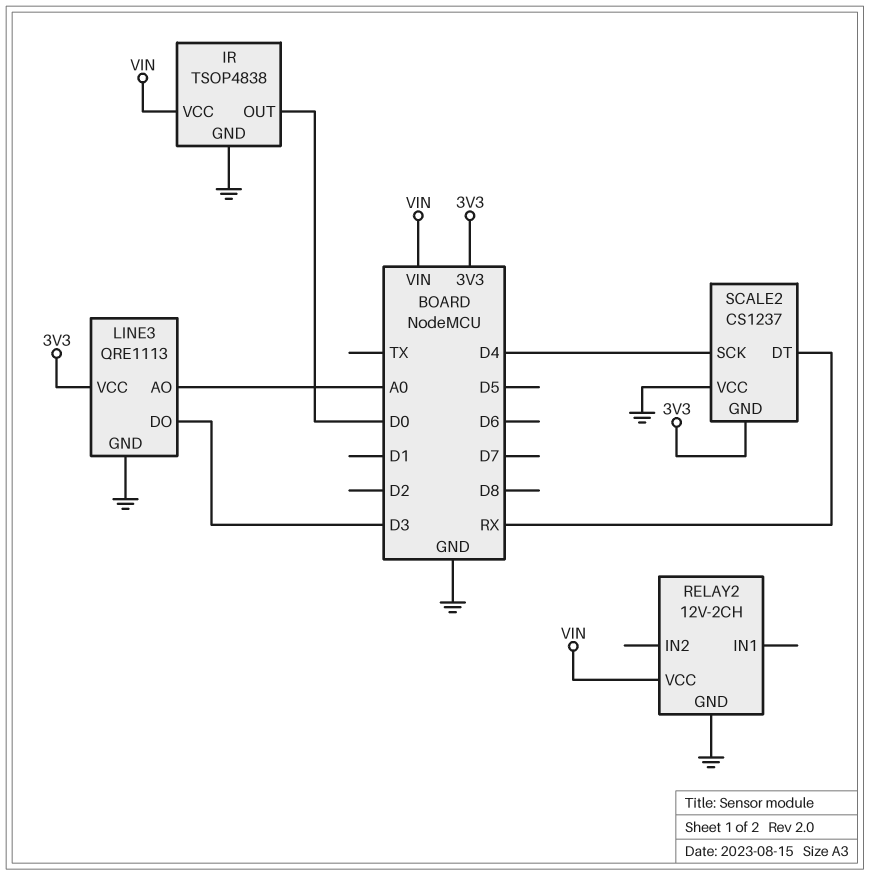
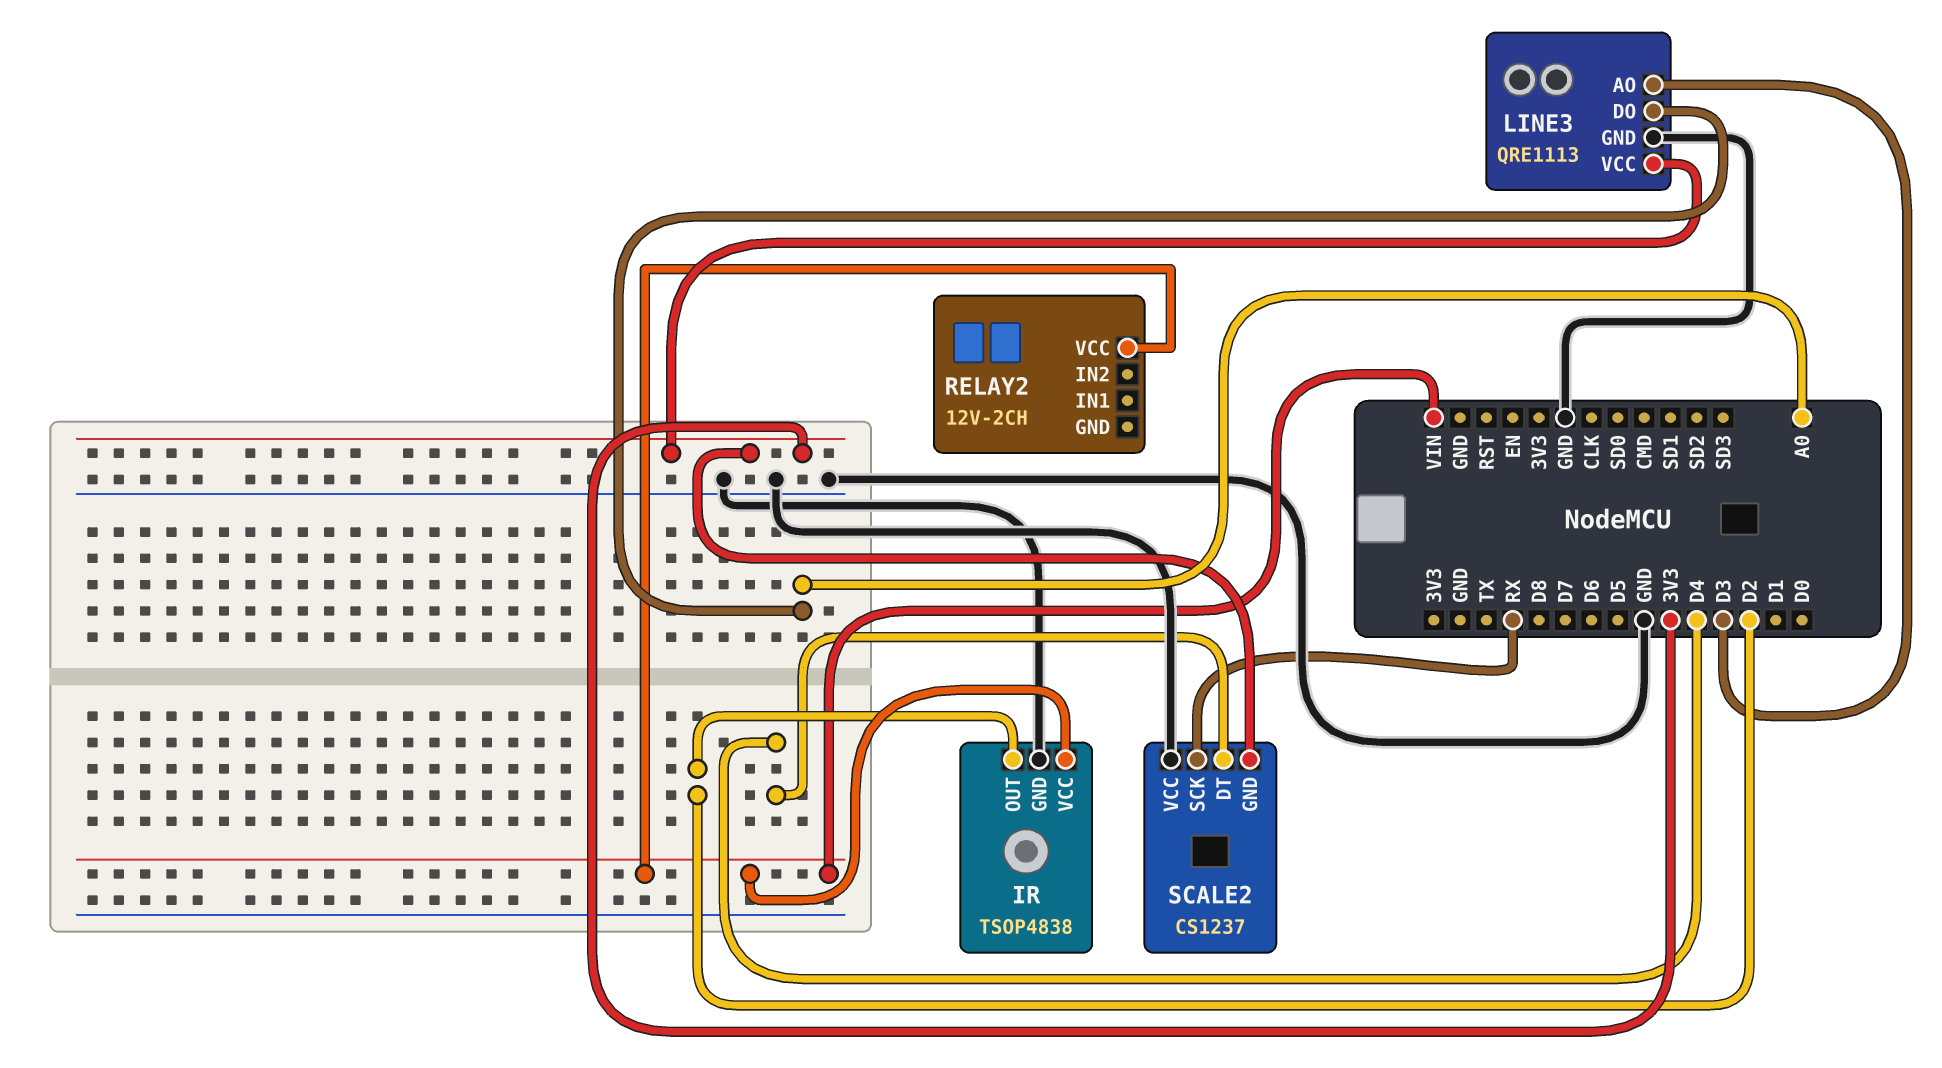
IR pin OUT: D0 -> D2
LINE3 pin AO: A0 -> D3
LINE3 pin DO: D3 -> A0
RELAY2 pin GND: GND -> none
SCALE2 pin DT: RX -> D4
SCALE2 pin SCK: D4 -> RX

